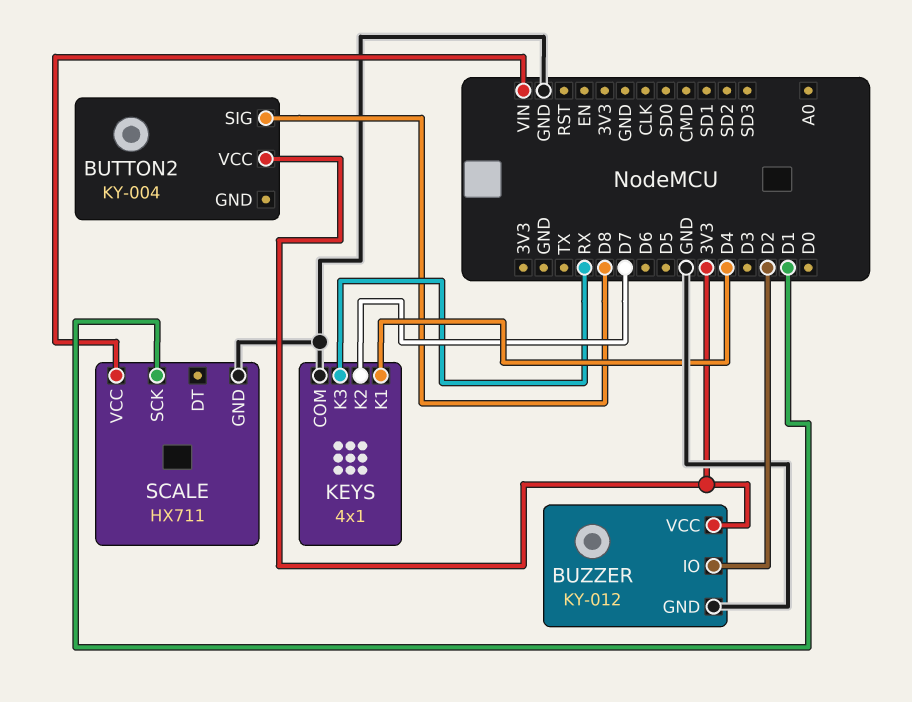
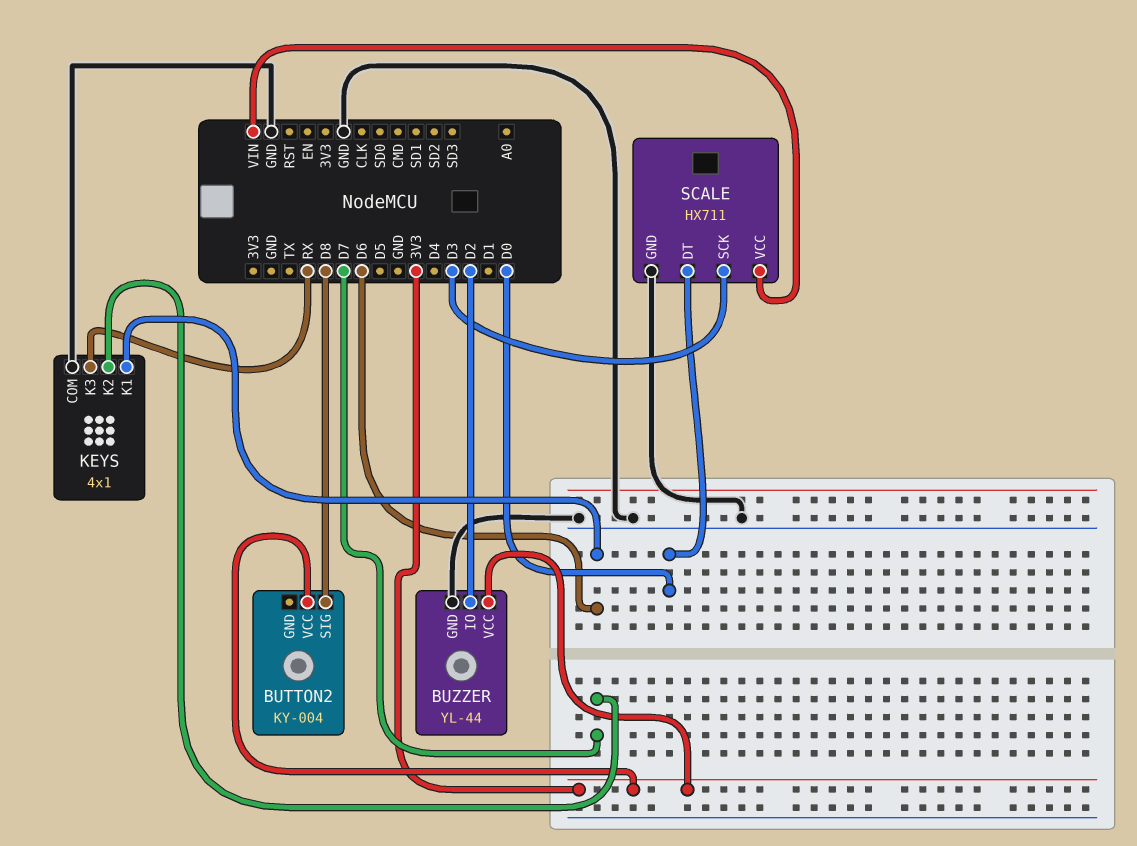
BUZZER: KY-012 -> YL-44
KEYS pin K1: D4 -> D6
SCALE pin DT: none -> D0
SCALE pin SCK: D1 -> D3

